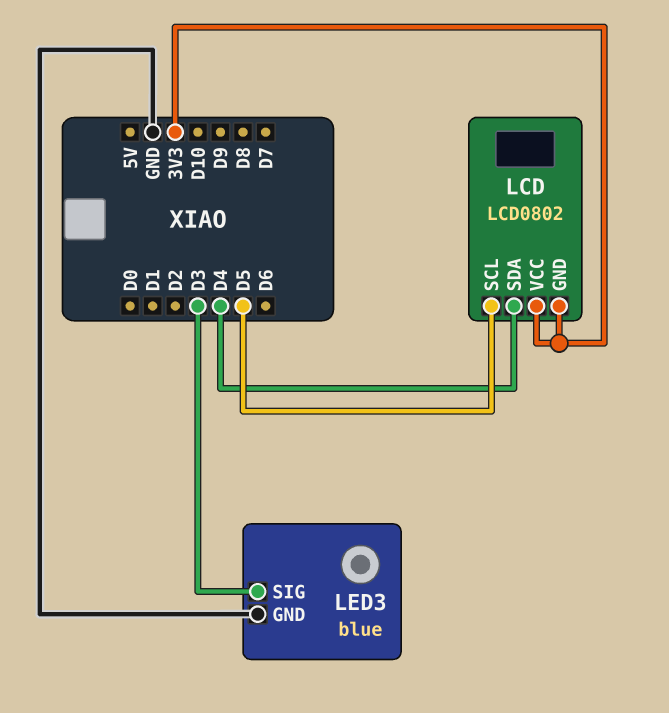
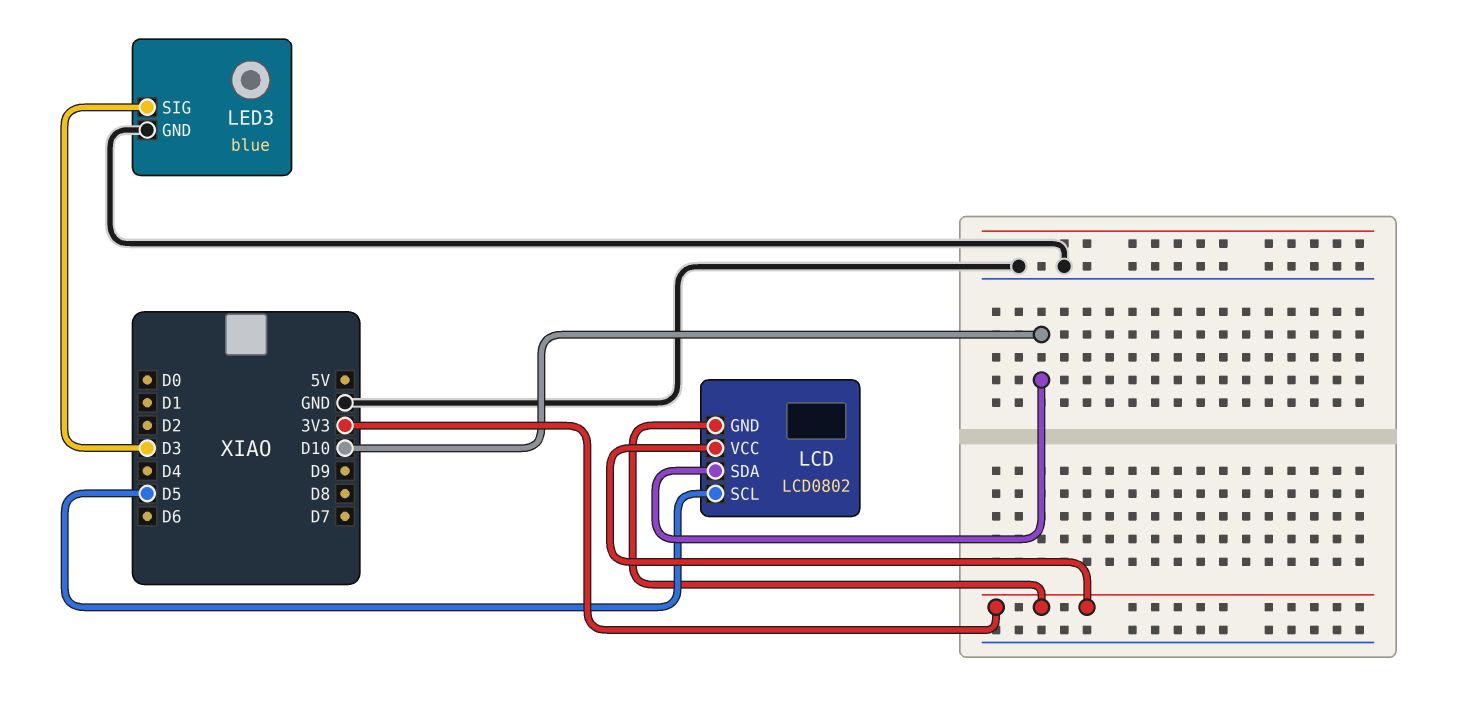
LCD pin SDA: D4 -> D10

